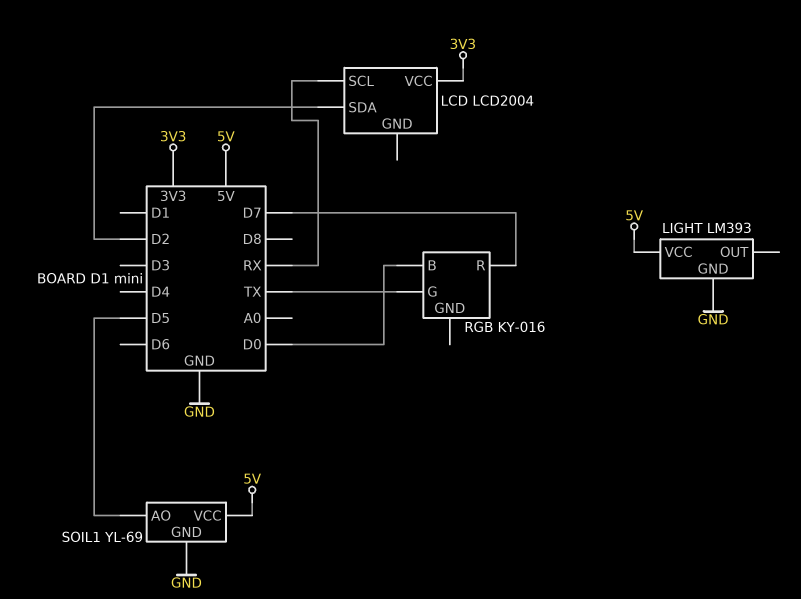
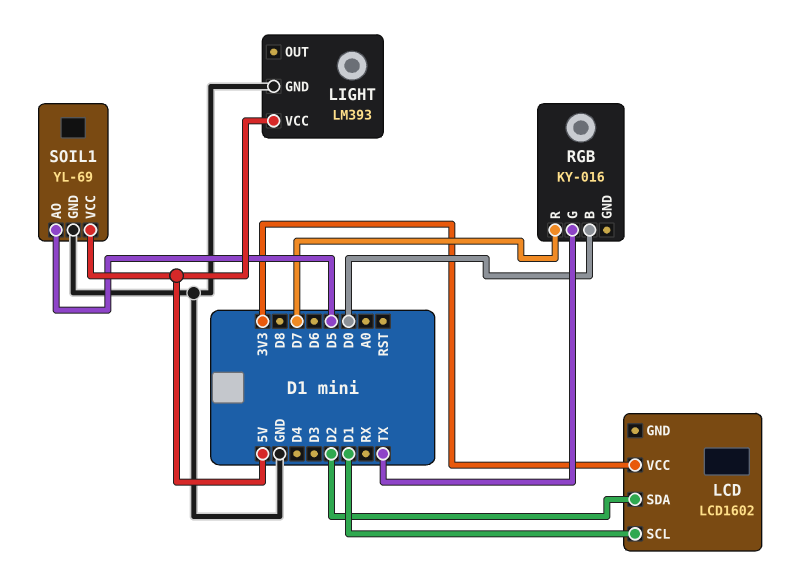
LCD: LCD2004 -> LCD1602
LCD pin SCL: RX -> D1

